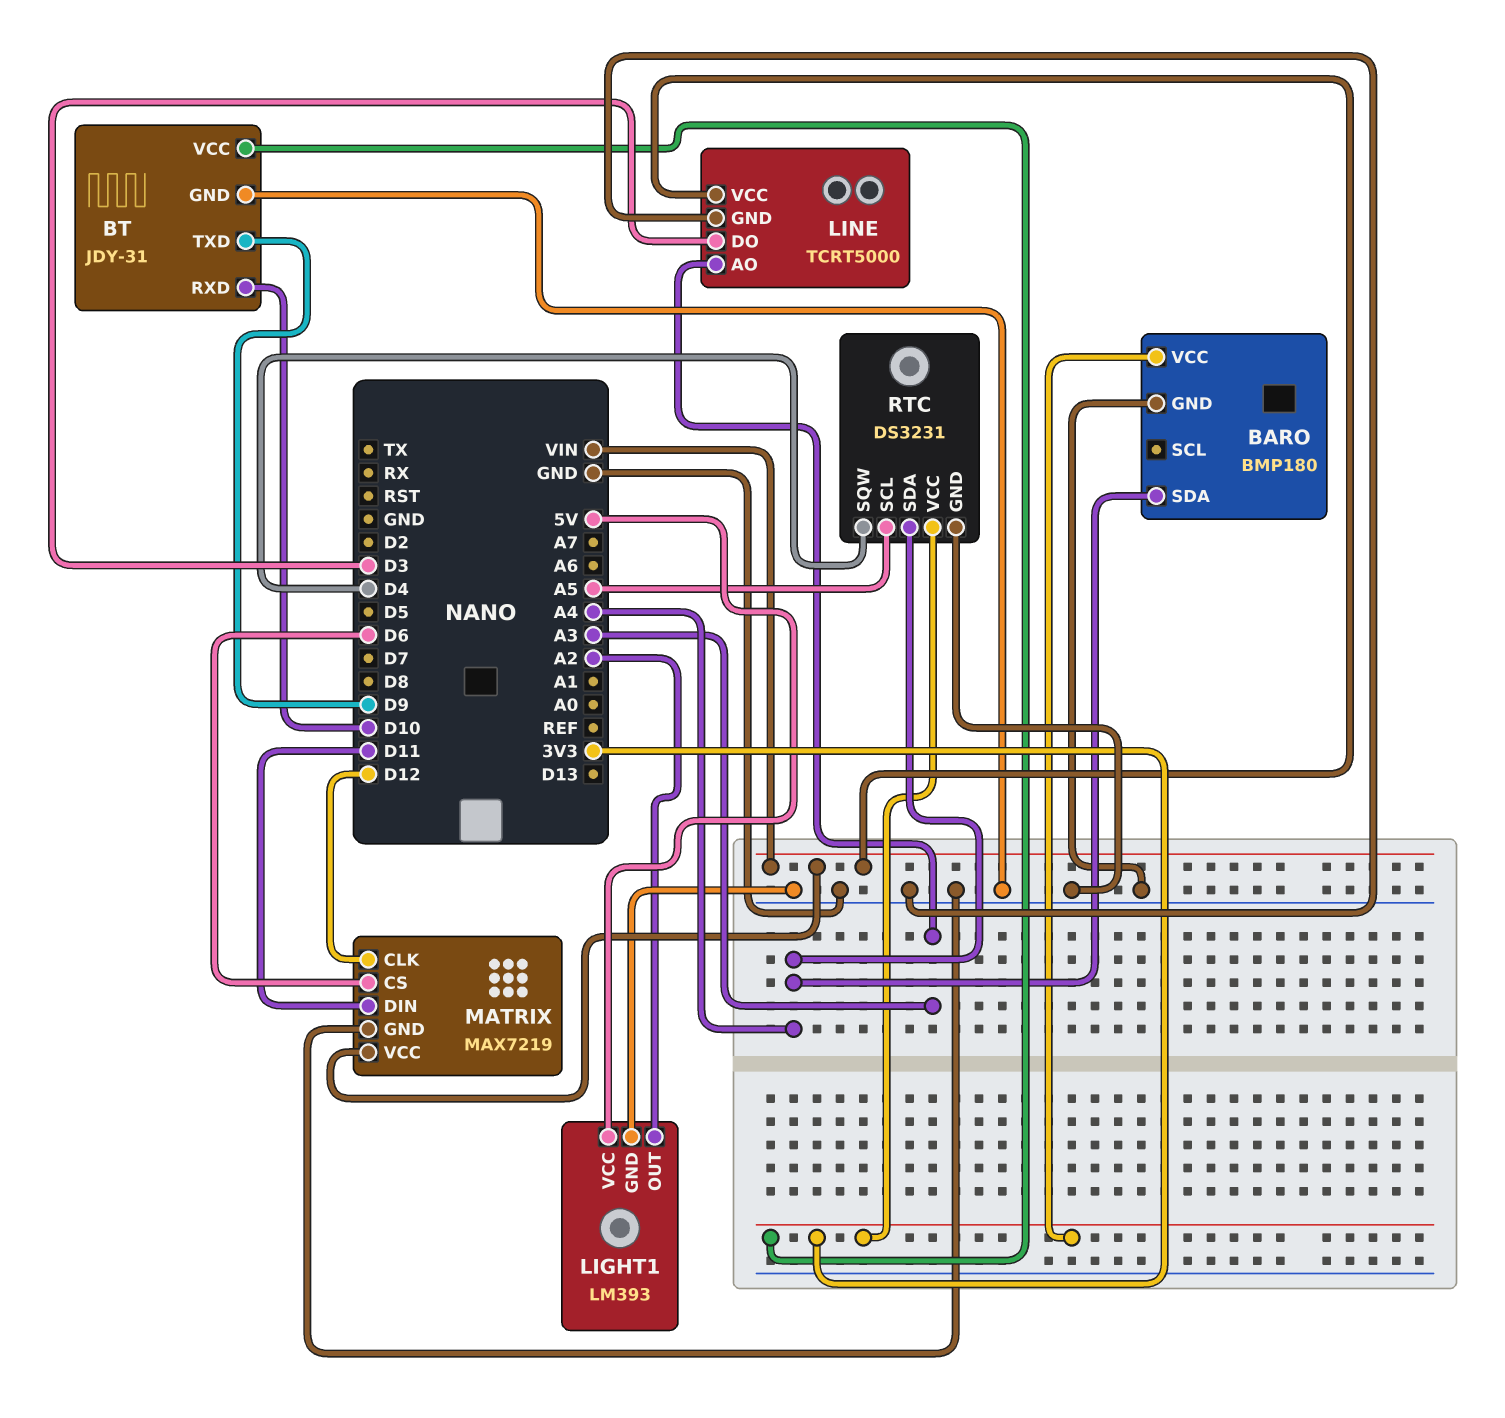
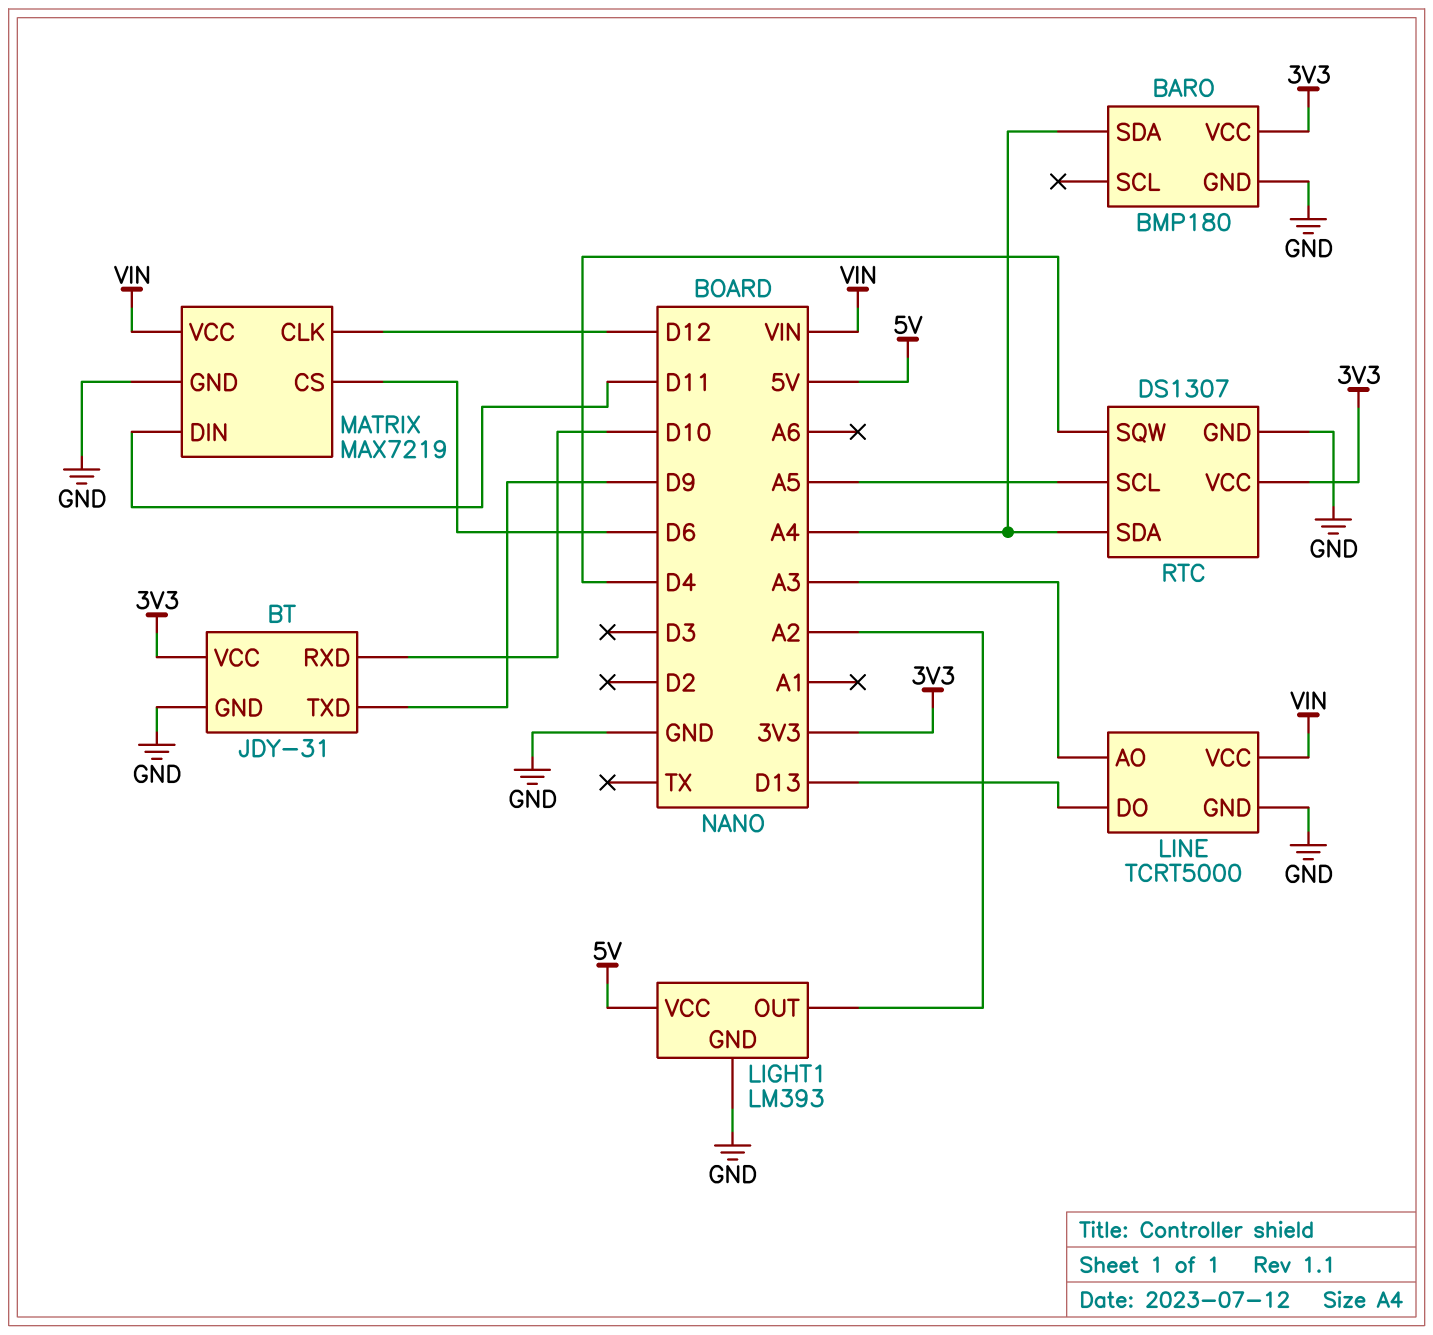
LINE pin DO: D3 -> D13
RTC: DS3231 -> DS1307

